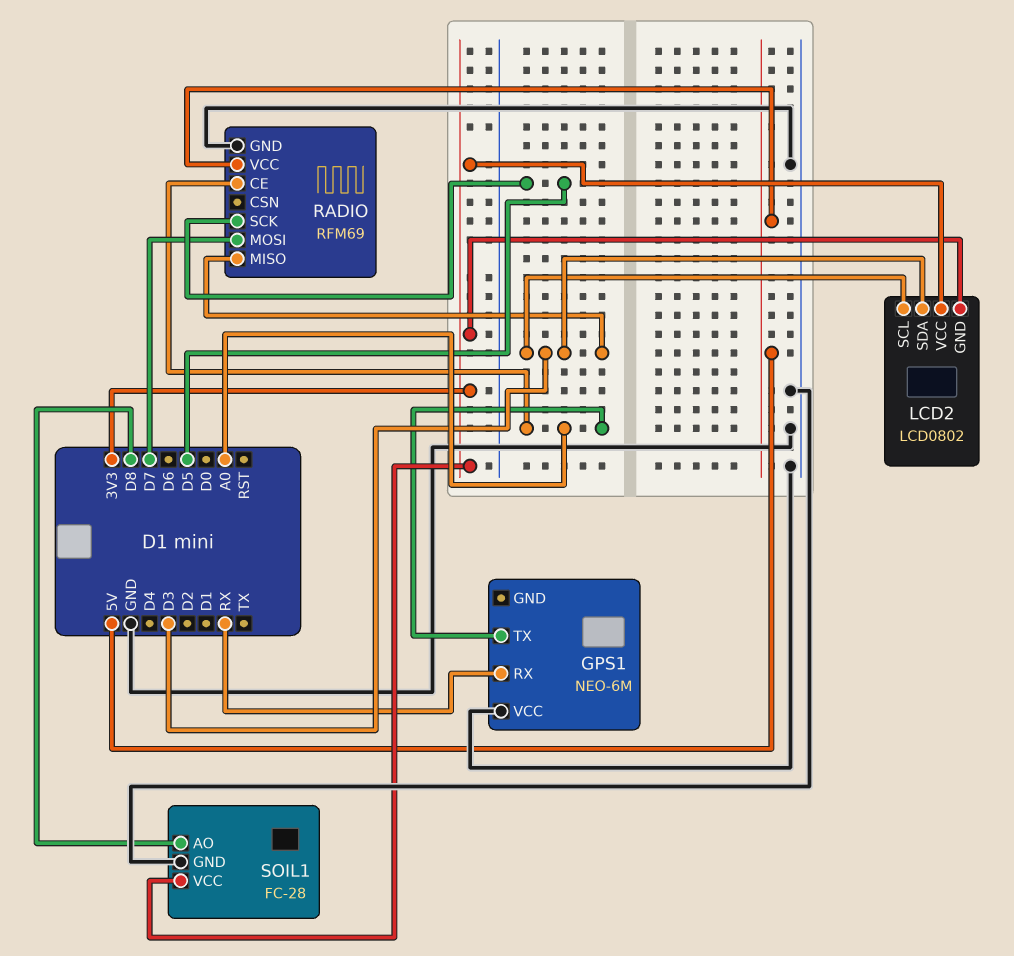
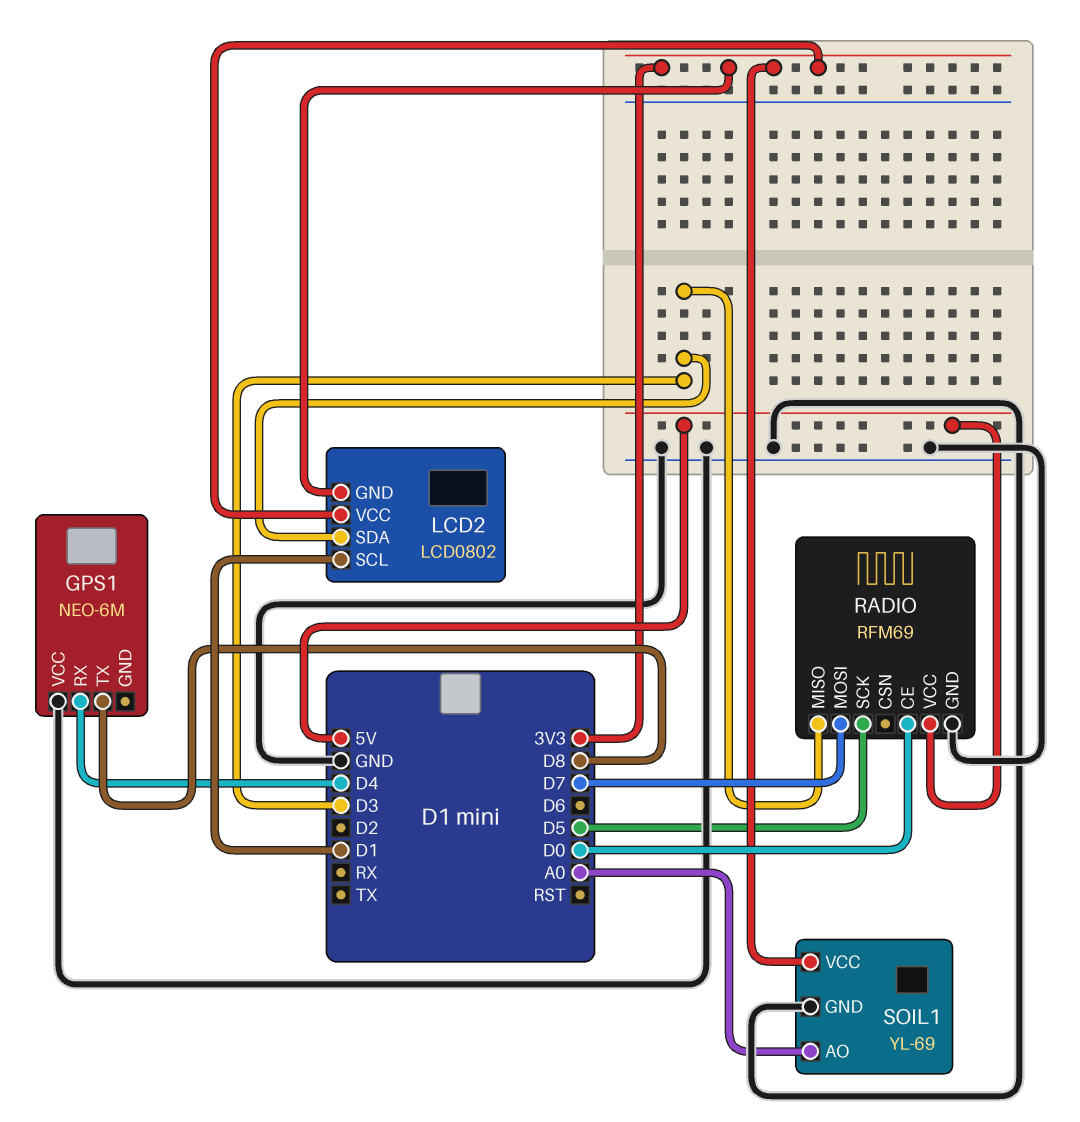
GPS1 pin RX: RX -> D4
GPS1 pin TX: A0 -> D8
LCD2 pin SCL: D3 -> D1
RADIO pin CE: A0 -> D0
SOIL1: FC-28 -> YL-69
SOIL1 pin AO: D8 -> A0

